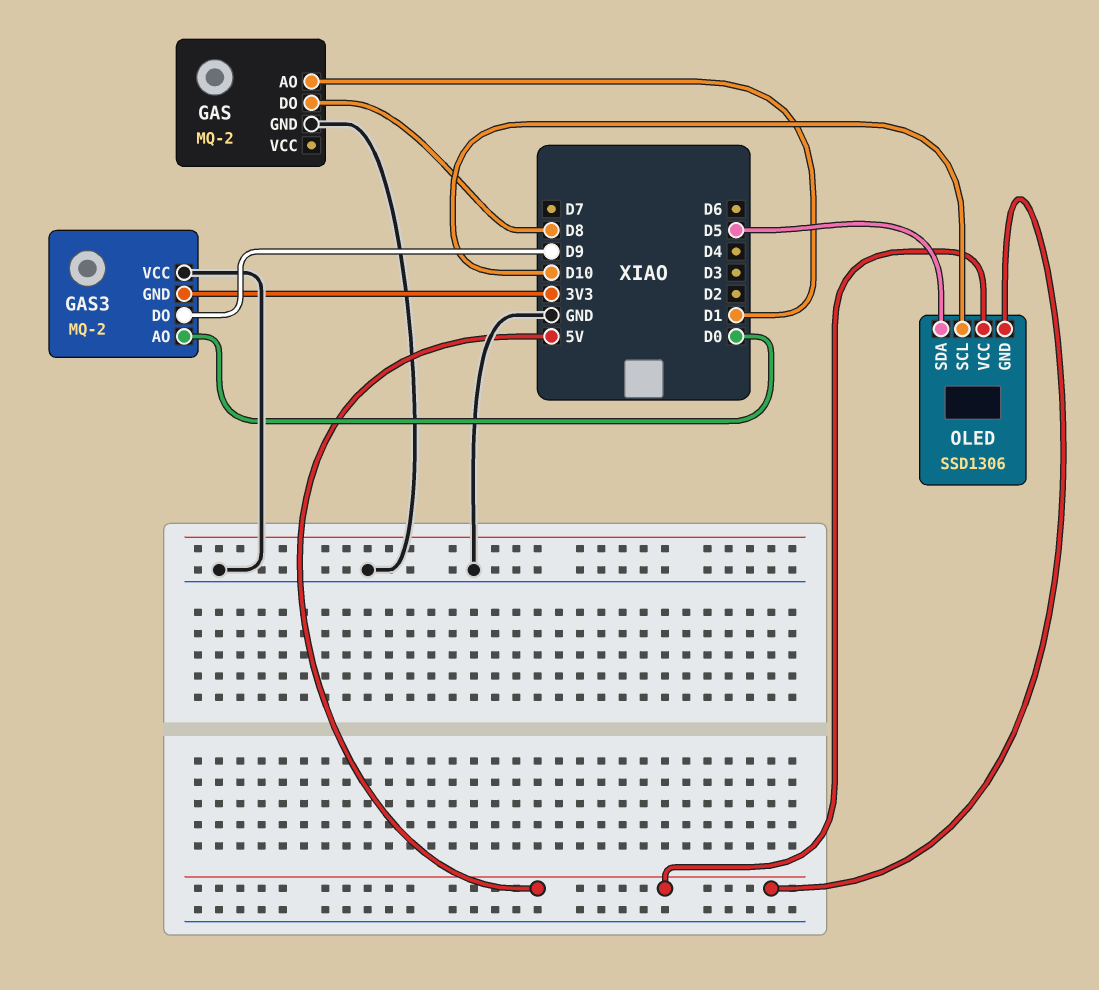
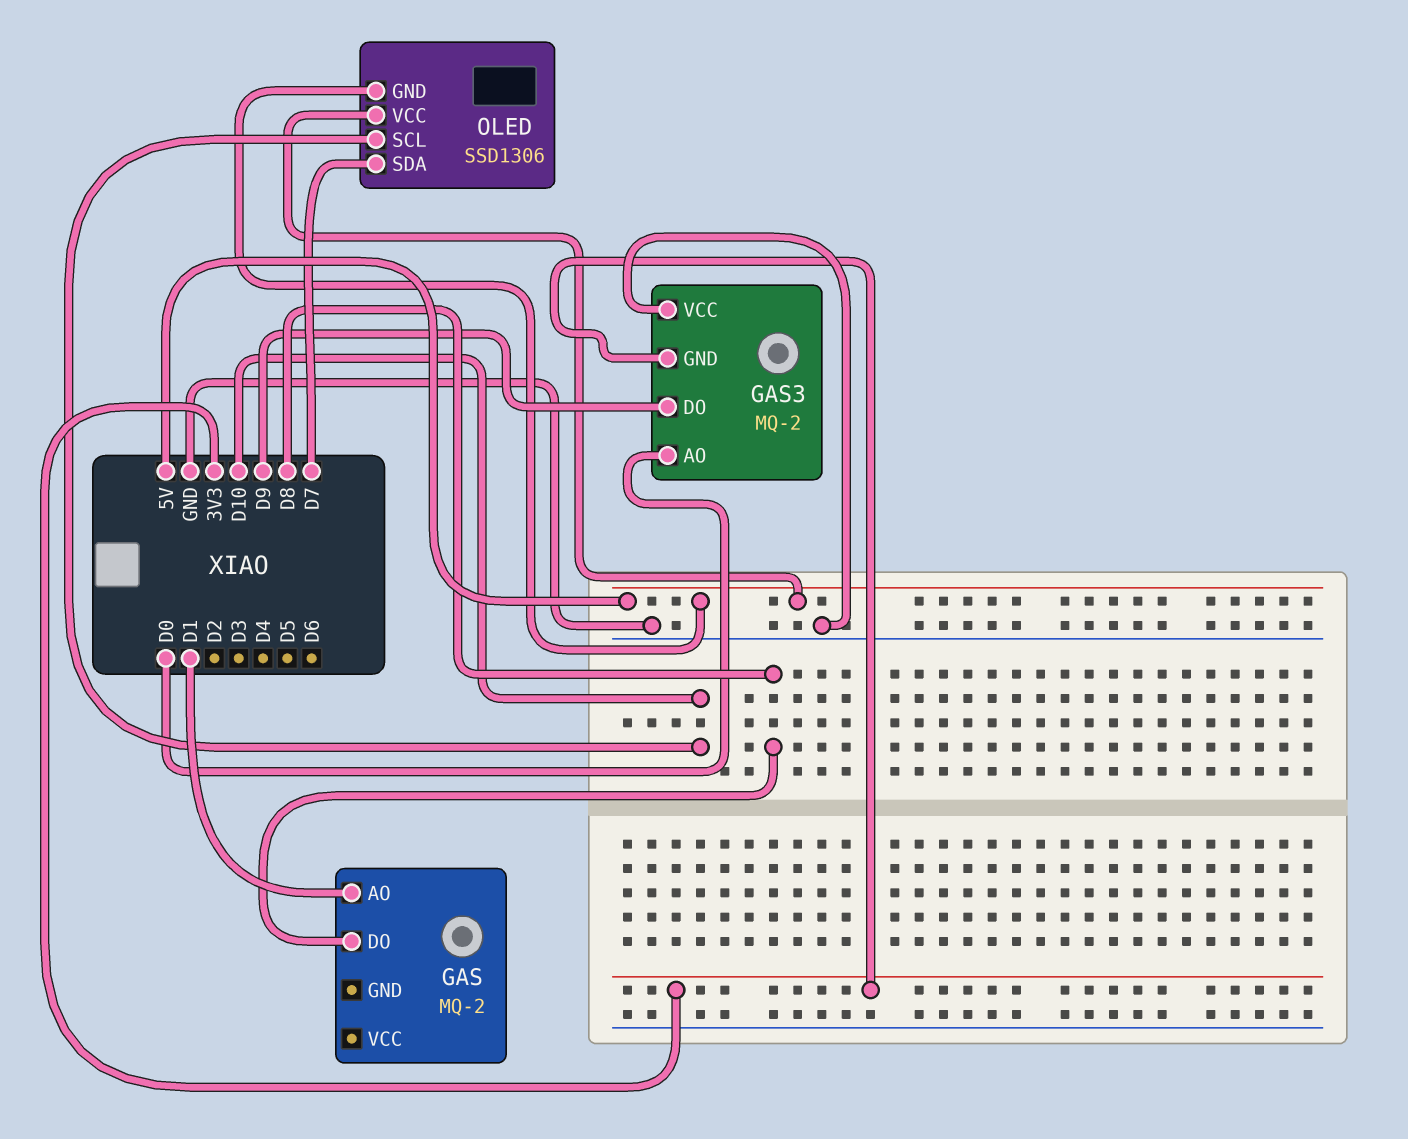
GAS pin GND: GND -> none
OLED pin SDA: D5 -> D7

